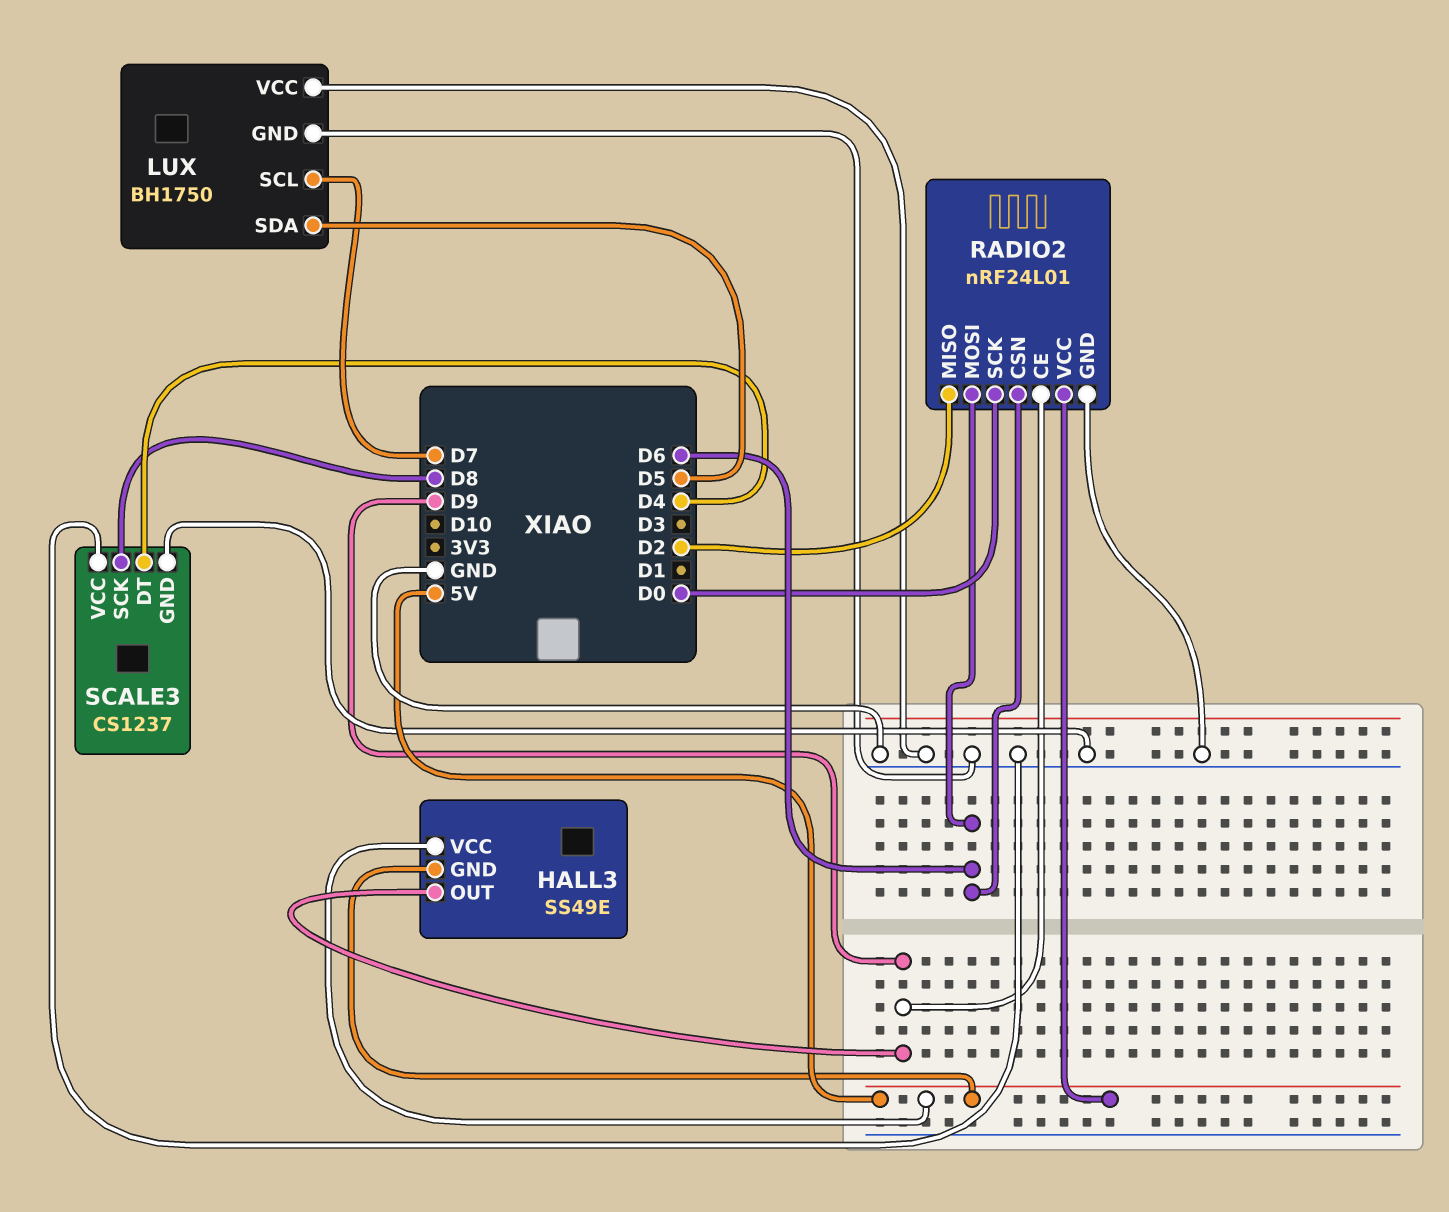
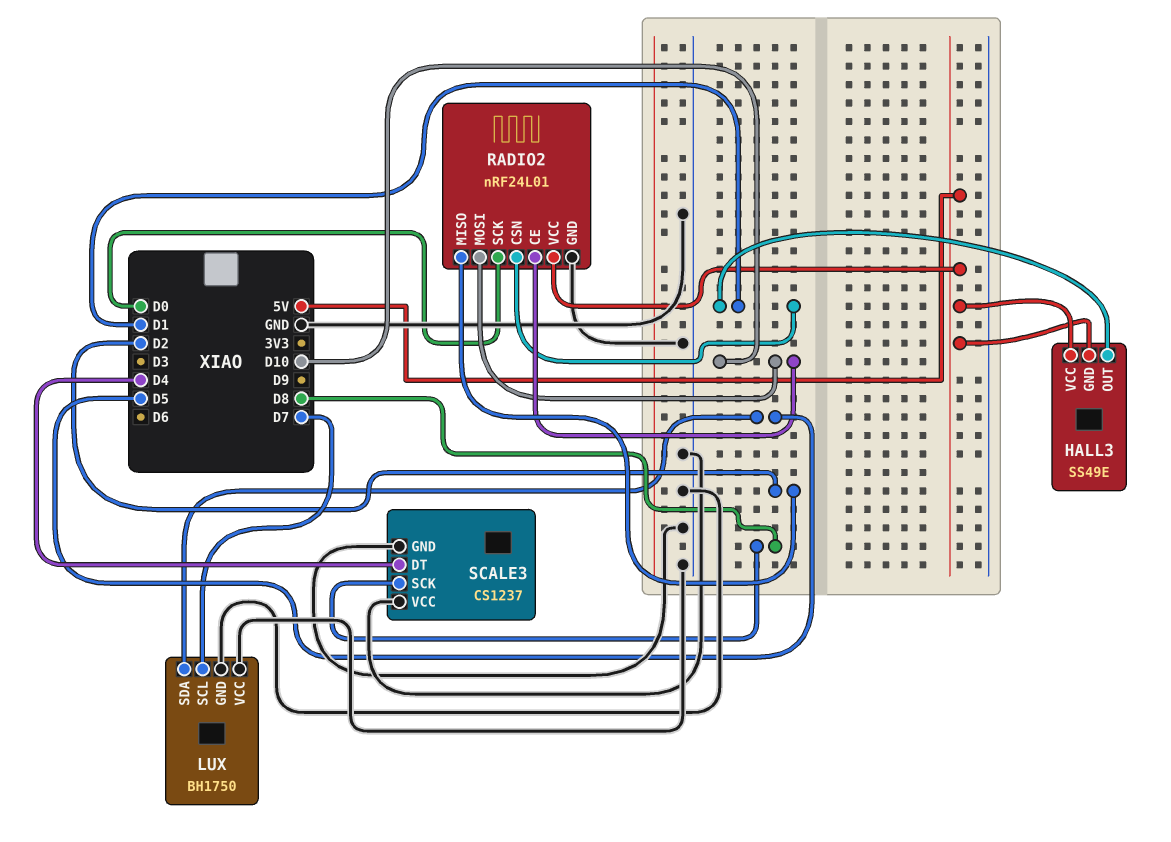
HALL3 pin OUT: D9 -> D1
RADIO2 pin CE: D9 -> D10
RADIO2 pin CSN: D6 -> D1
RADIO2 pin MOSI: D6 -> D10

